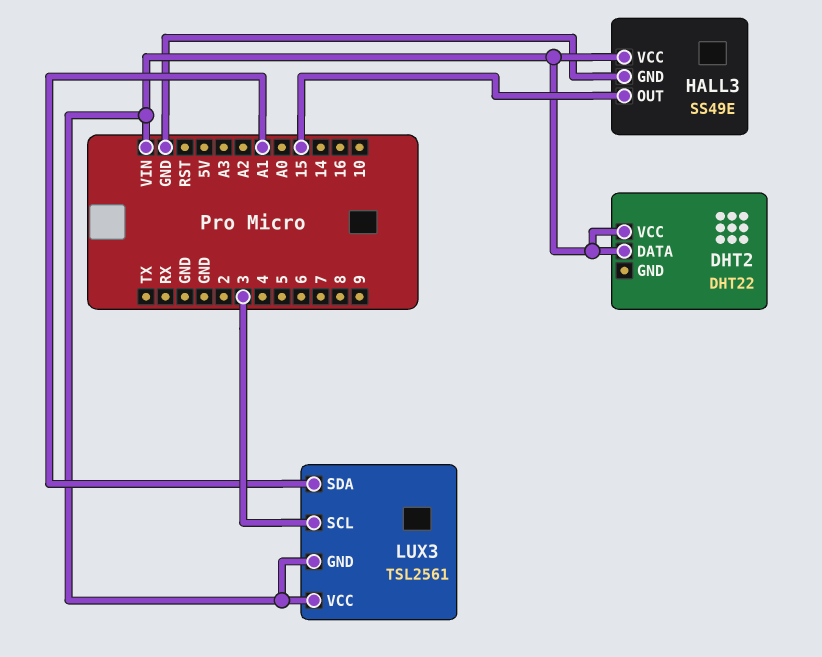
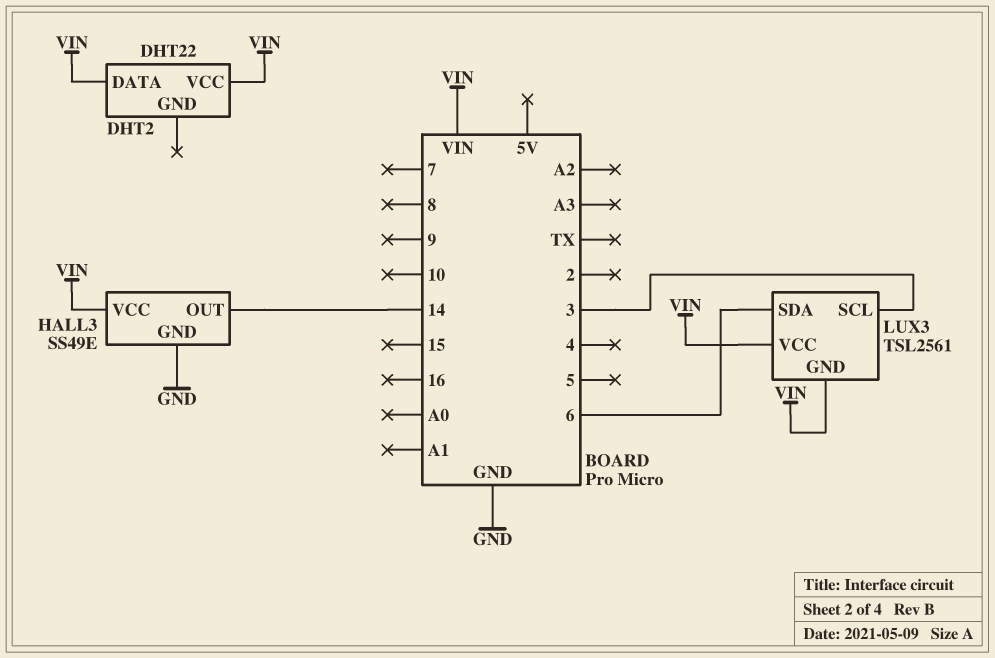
HALL3 pin OUT: 15 -> 14
LUX3 pin SDA: A1 -> 6

